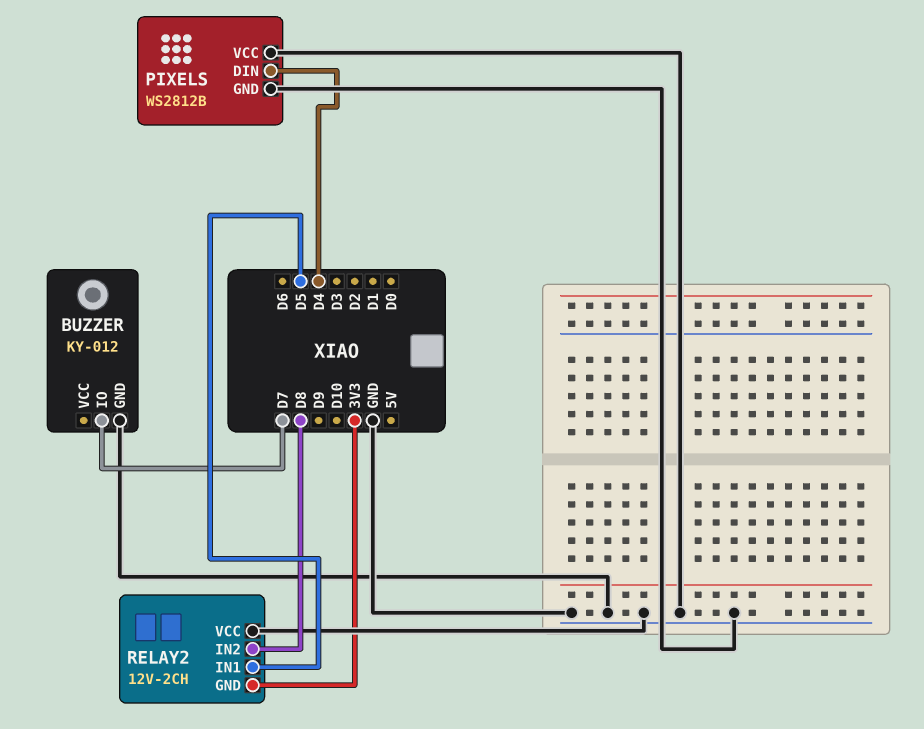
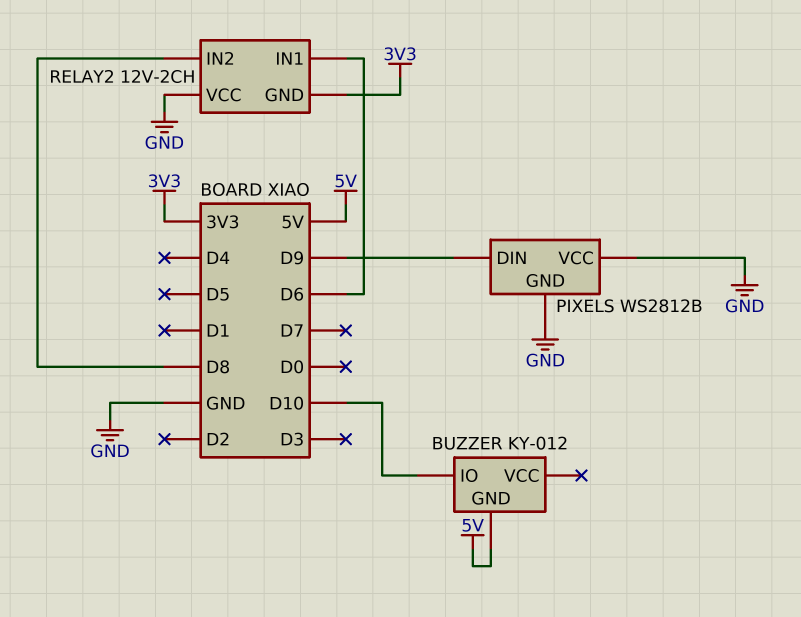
BUZZER pin GND: GND -> 5V
BUZZER pin IO: D7 -> D10
PIXELS pin DIN: D4 -> D9
RELAY2 pin IN1: D5 -> D6

